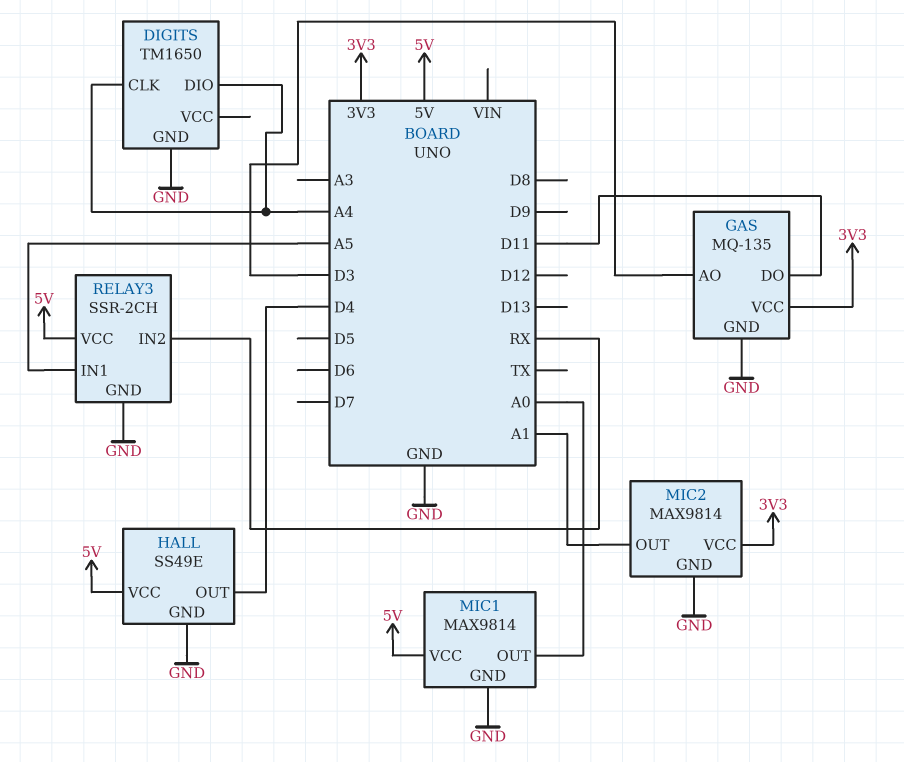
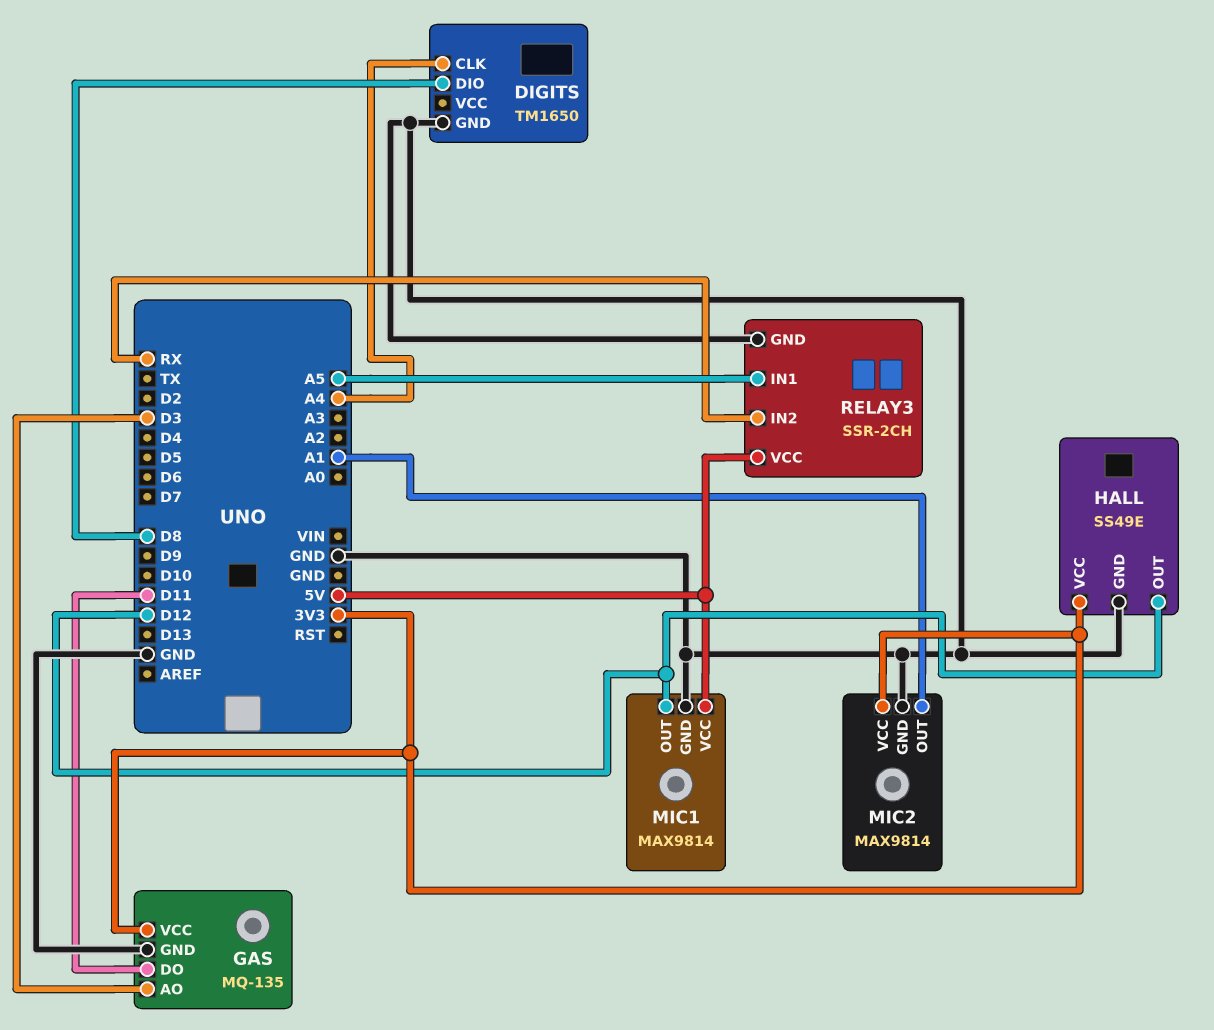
DIGITS pin DIO: A4 -> D8
HALL pin OUT: D4 -> D12
HALL pin VCC: 5V -> 3V3
MIC1 pin OUT: A0 -> D12

